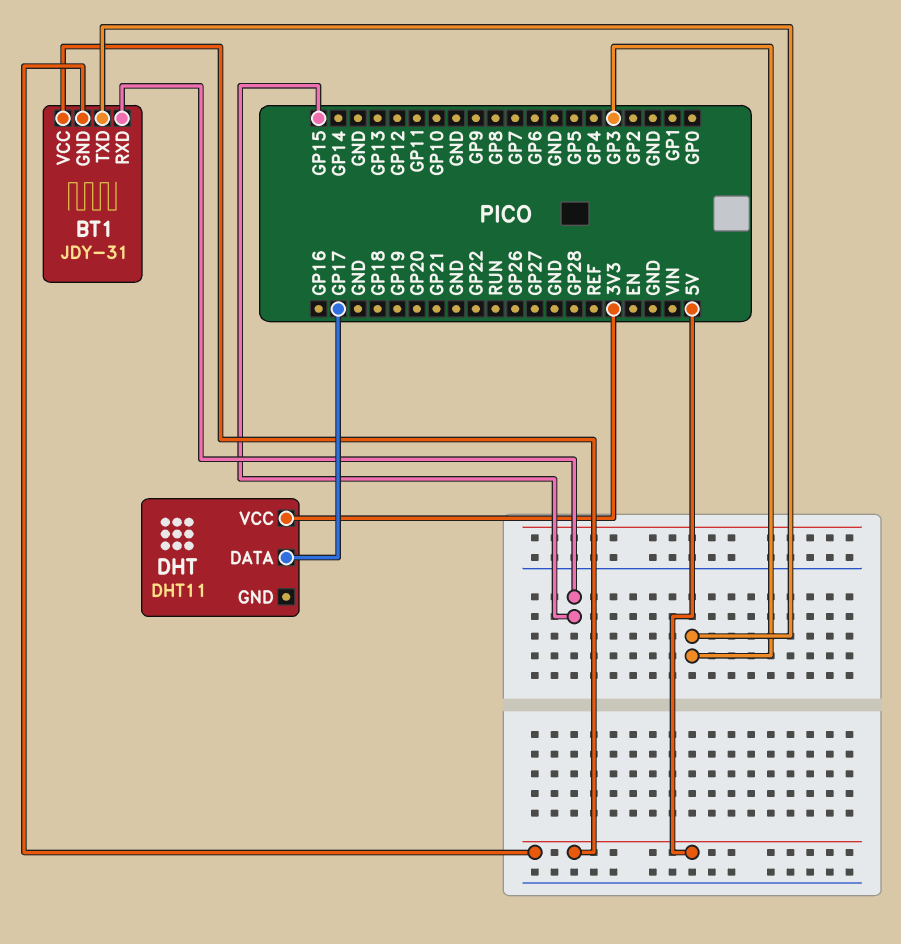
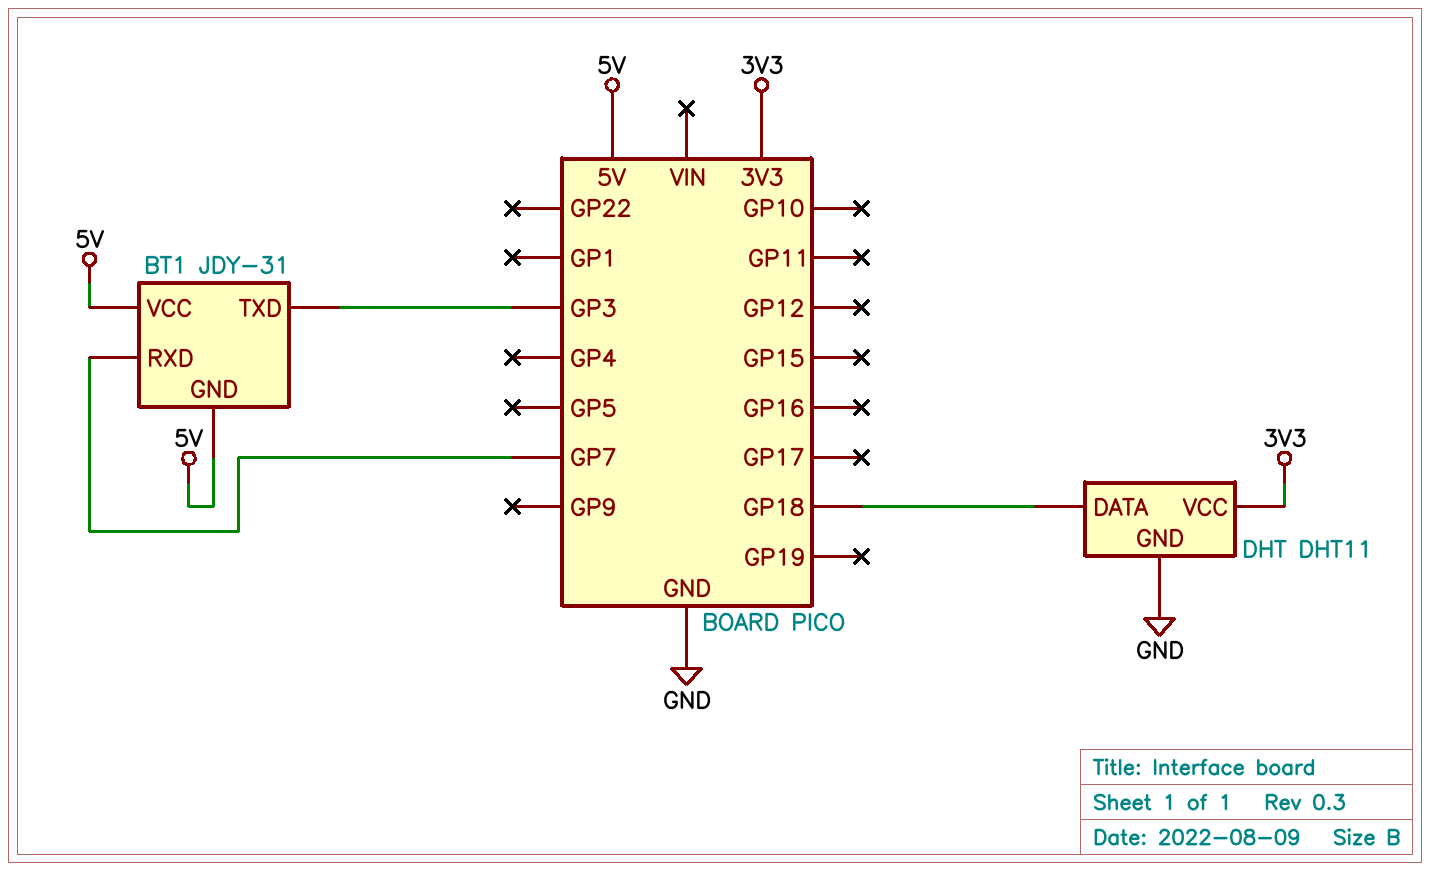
BT1 pin RXD: GP15 -> GP7
DHT pin DATA: GP17 -> GP18
DHT pin GND: none -> GND

